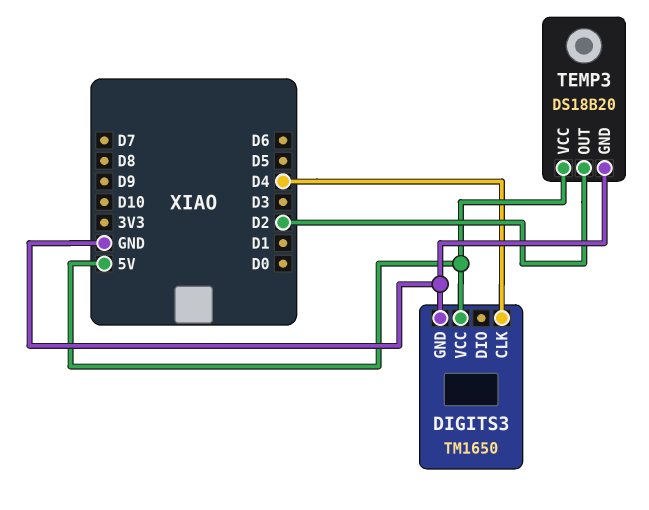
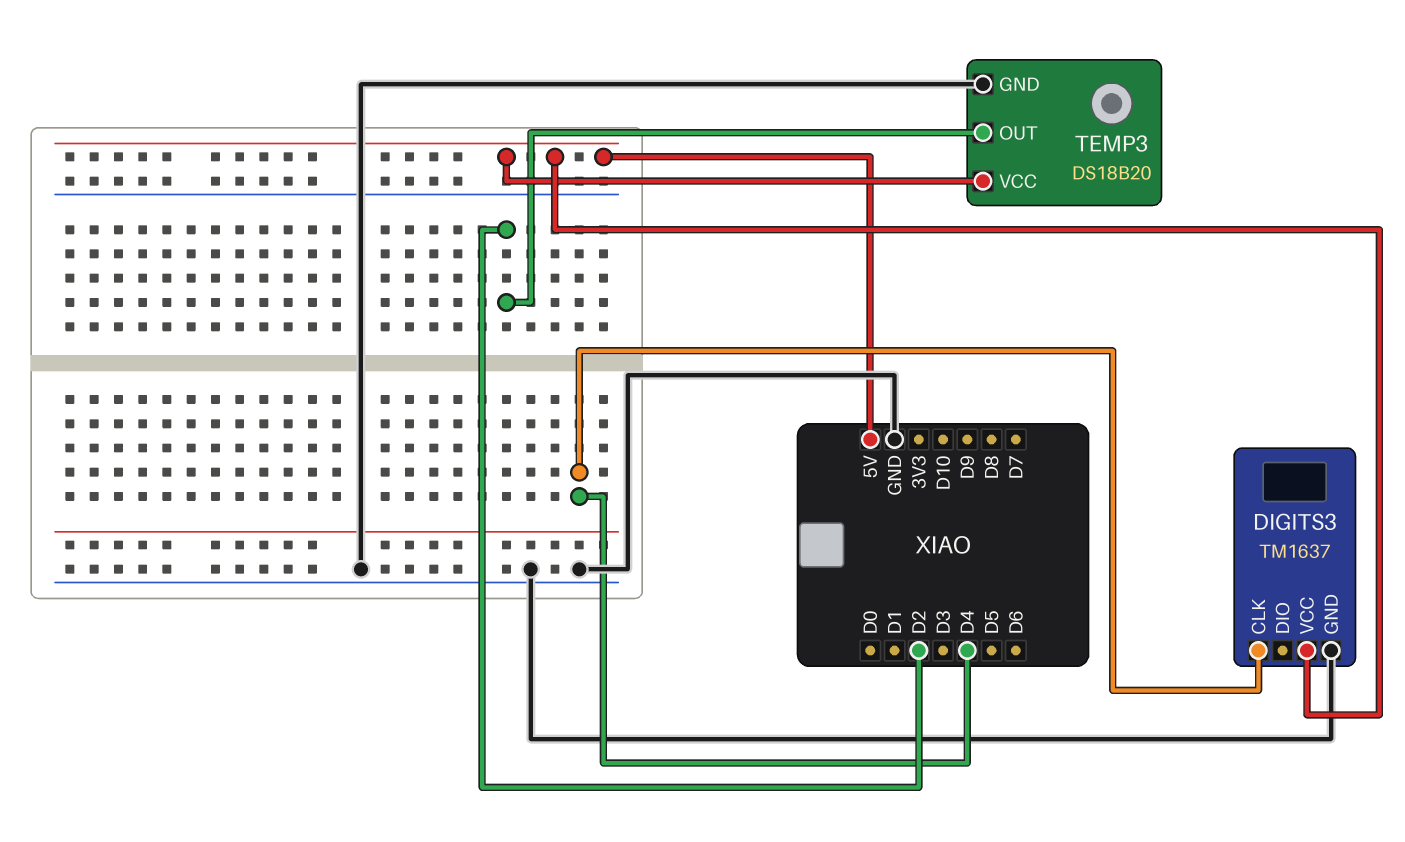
DIGITS3: TM1650 -> TM1637

